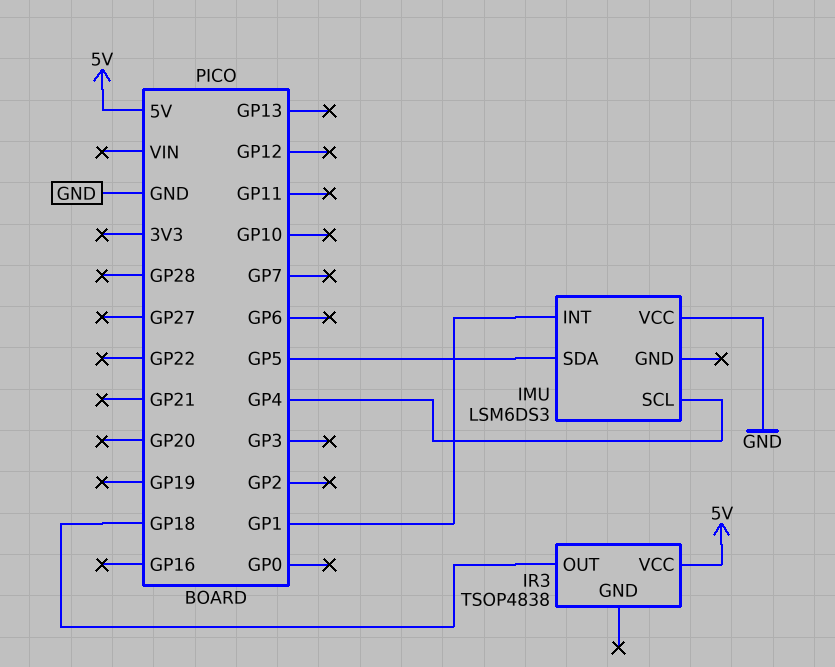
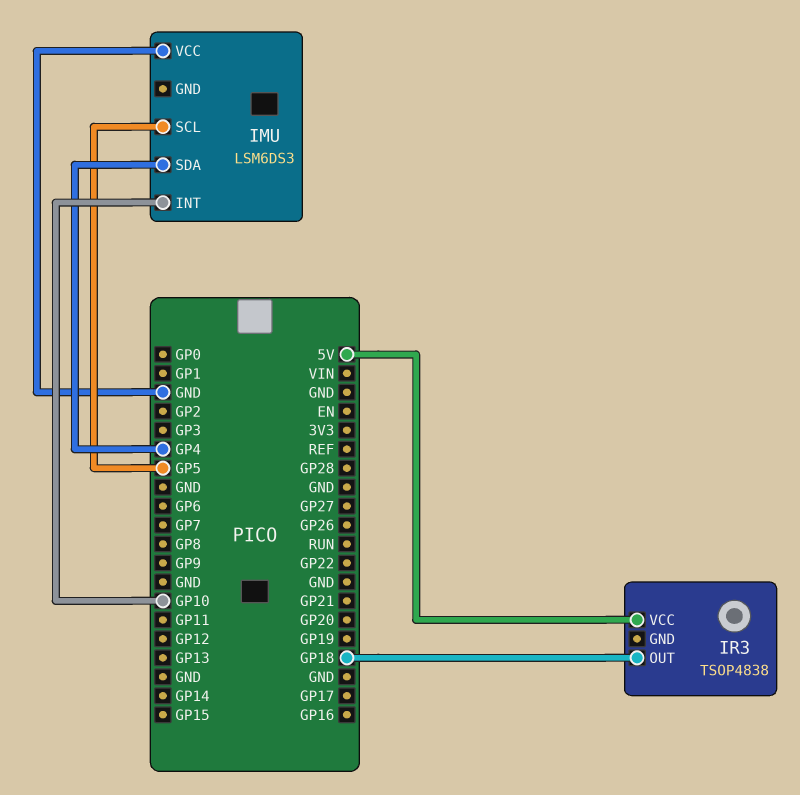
IMU pin INT: GP1 -> GP10
IMU pin SCL: GP4 -> GP5
IMU pin SDA: GP5 -> GP4

